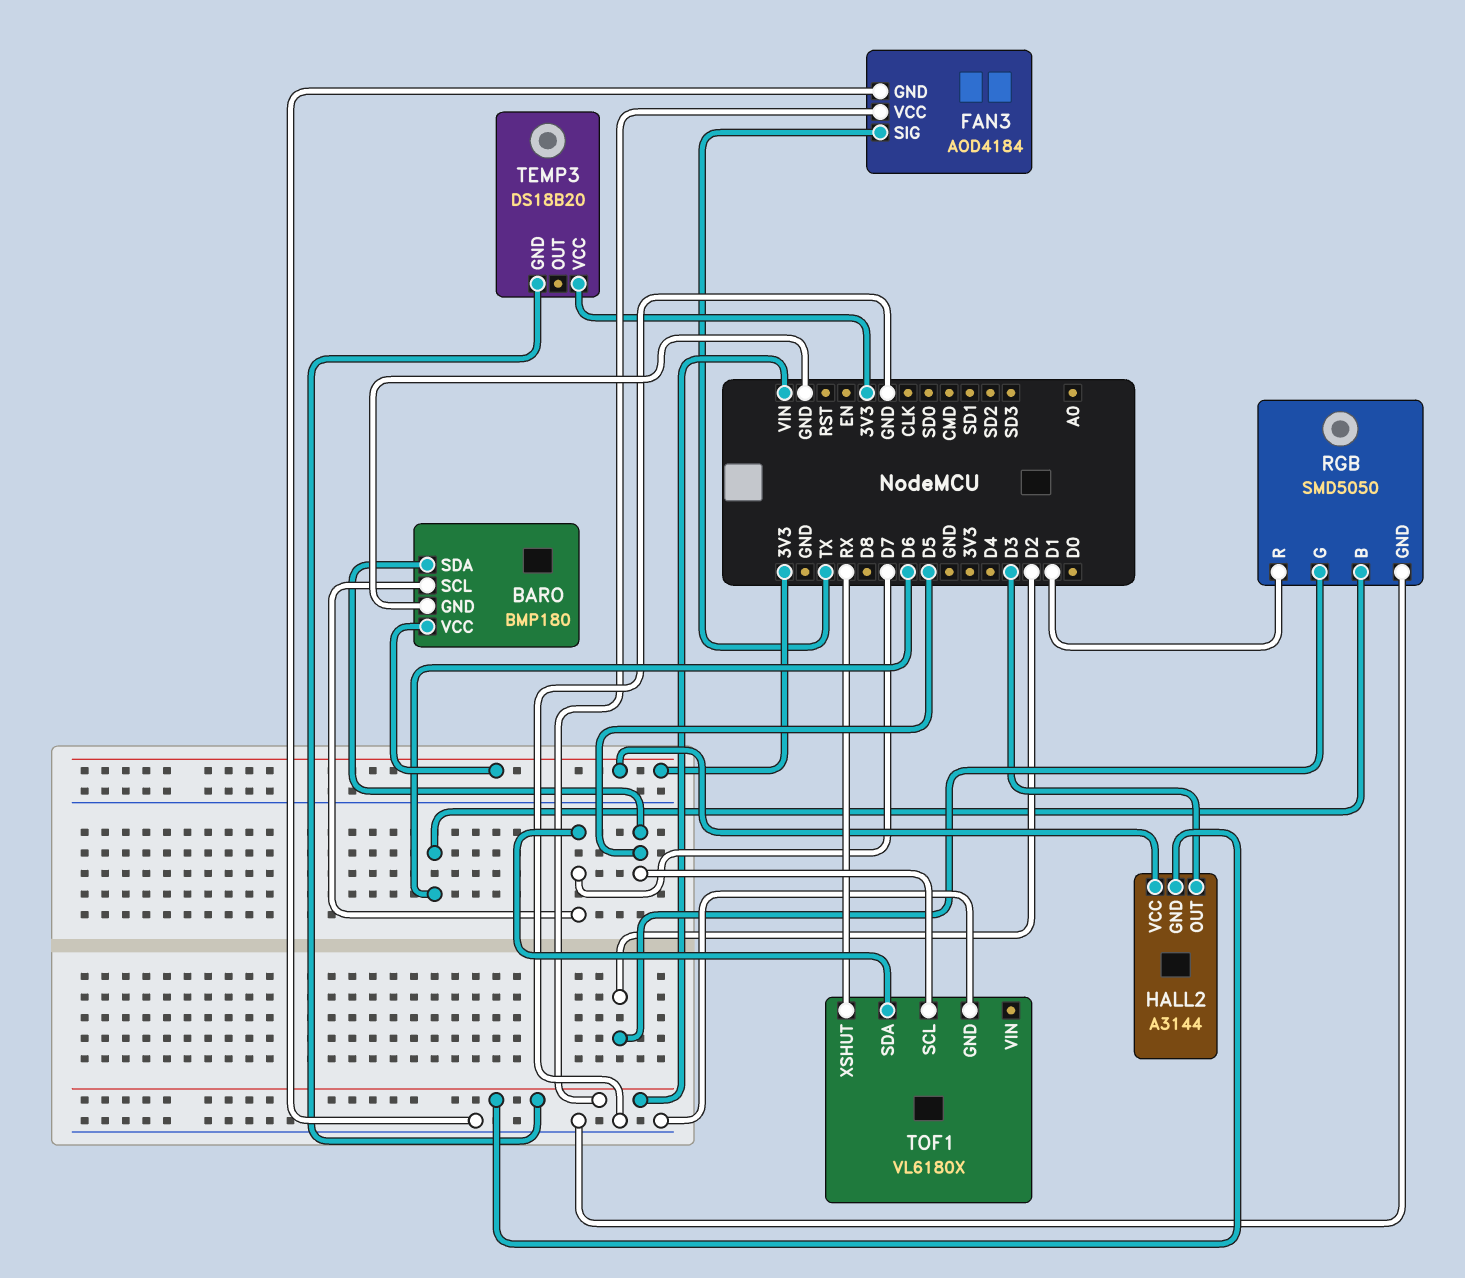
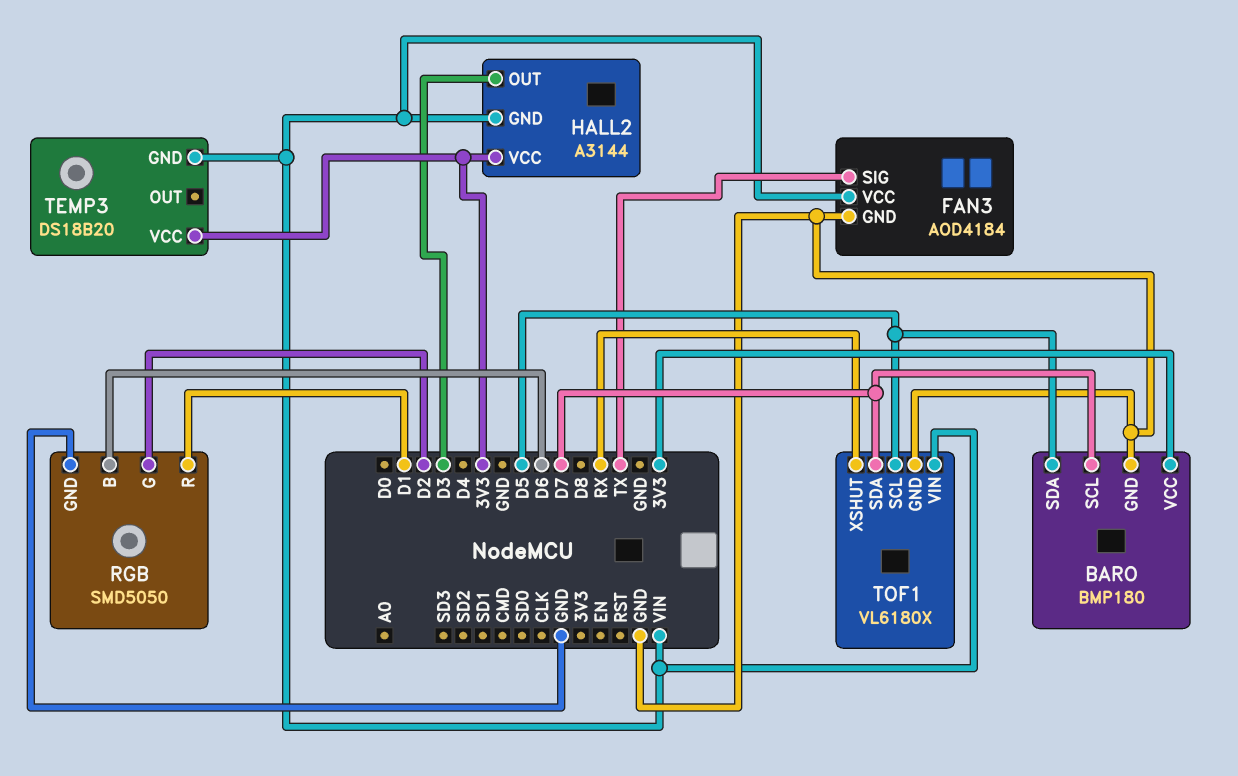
TOF1 pin VIN: none -> VIN

